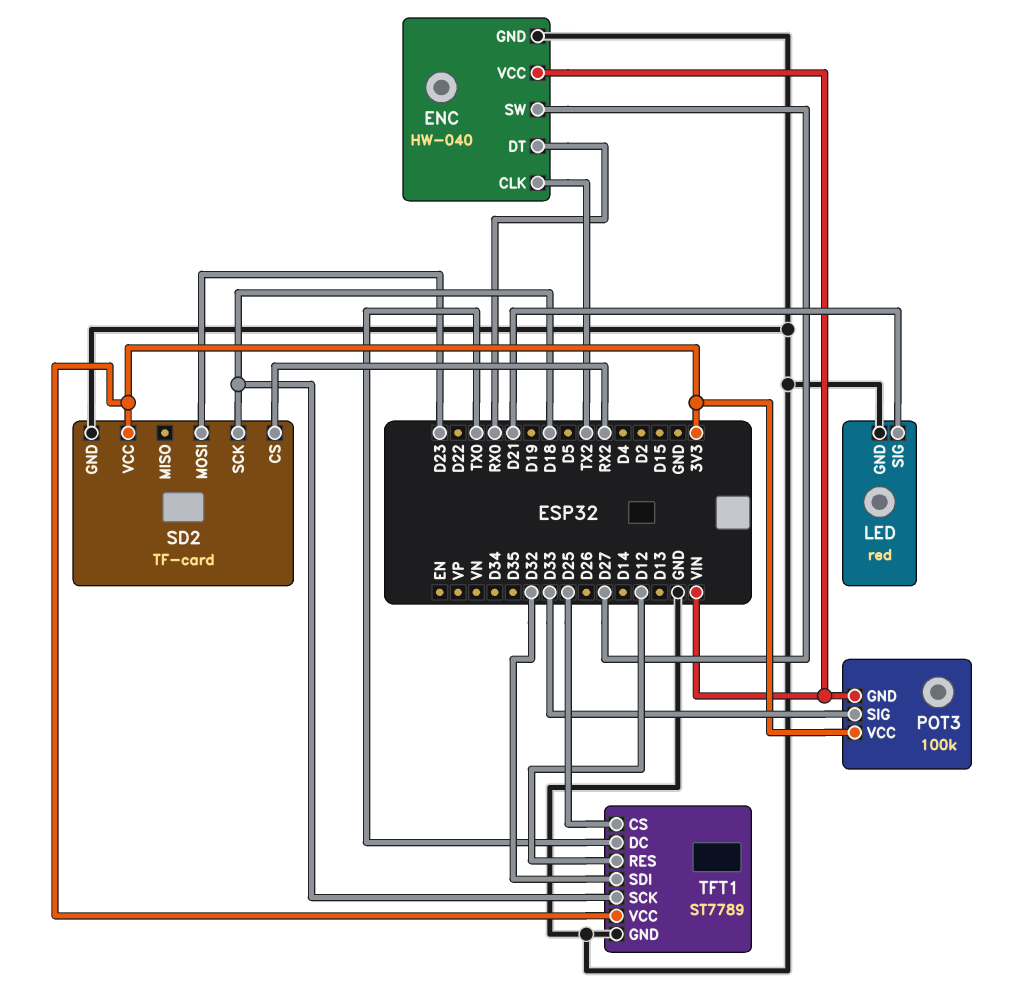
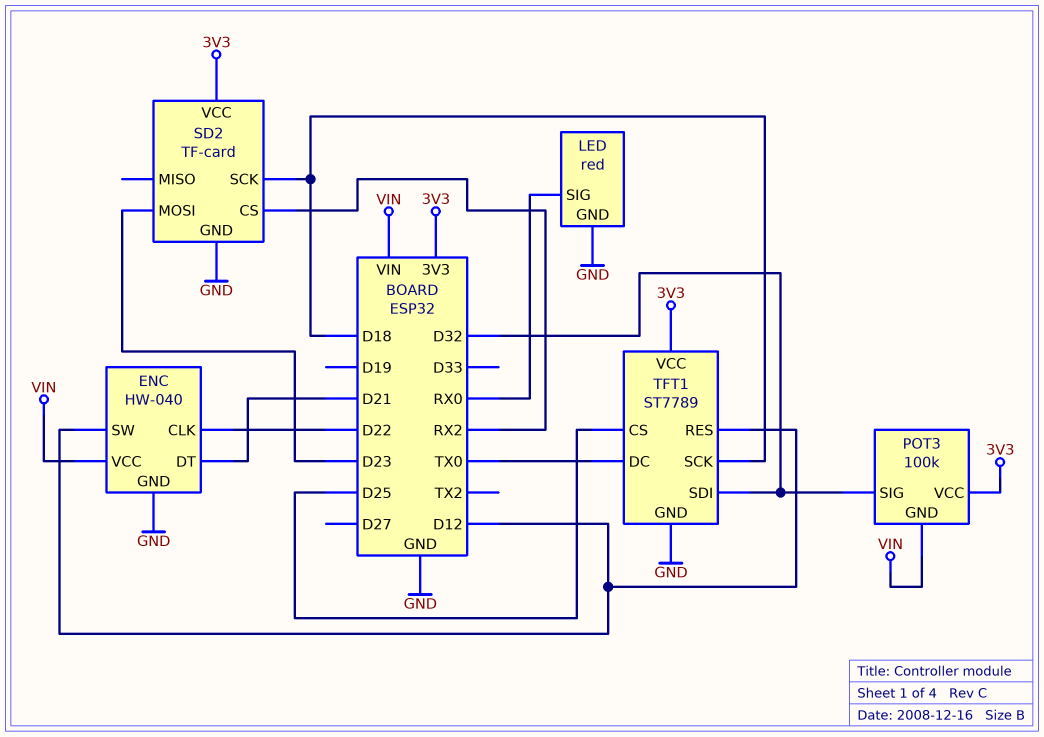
ENC pin CLK: TX2 -> D22
ENC pin DT: RX0 -> D21
ENC pin SW: D27 -> D12
LED pin SIG: D21 -> RX0
POT3 pin SIG: D33 -> D32

